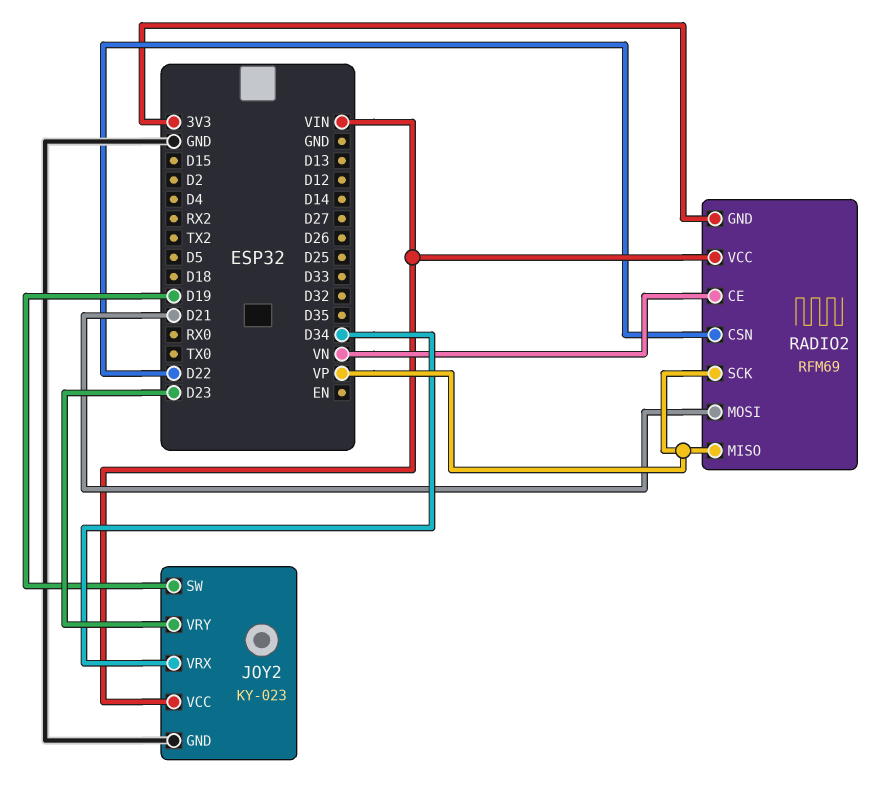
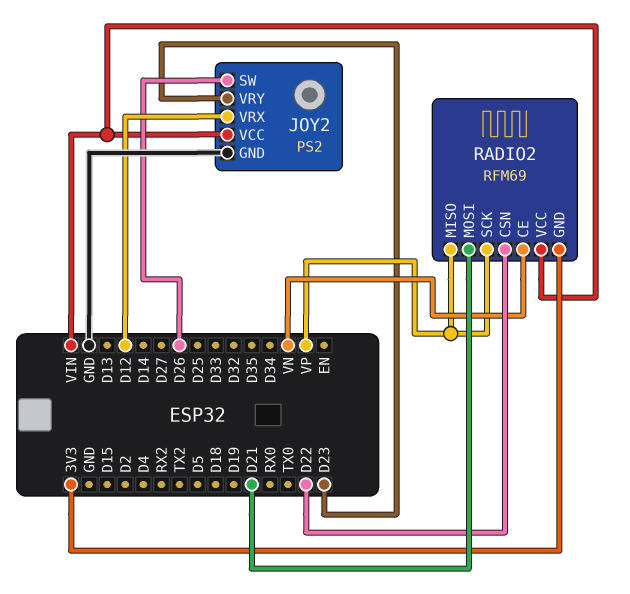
JOY2: KY-023 -> PS2
JOY2 pin SW: D19 -> D26
JOY2 pin VRX: D34 -> D12

